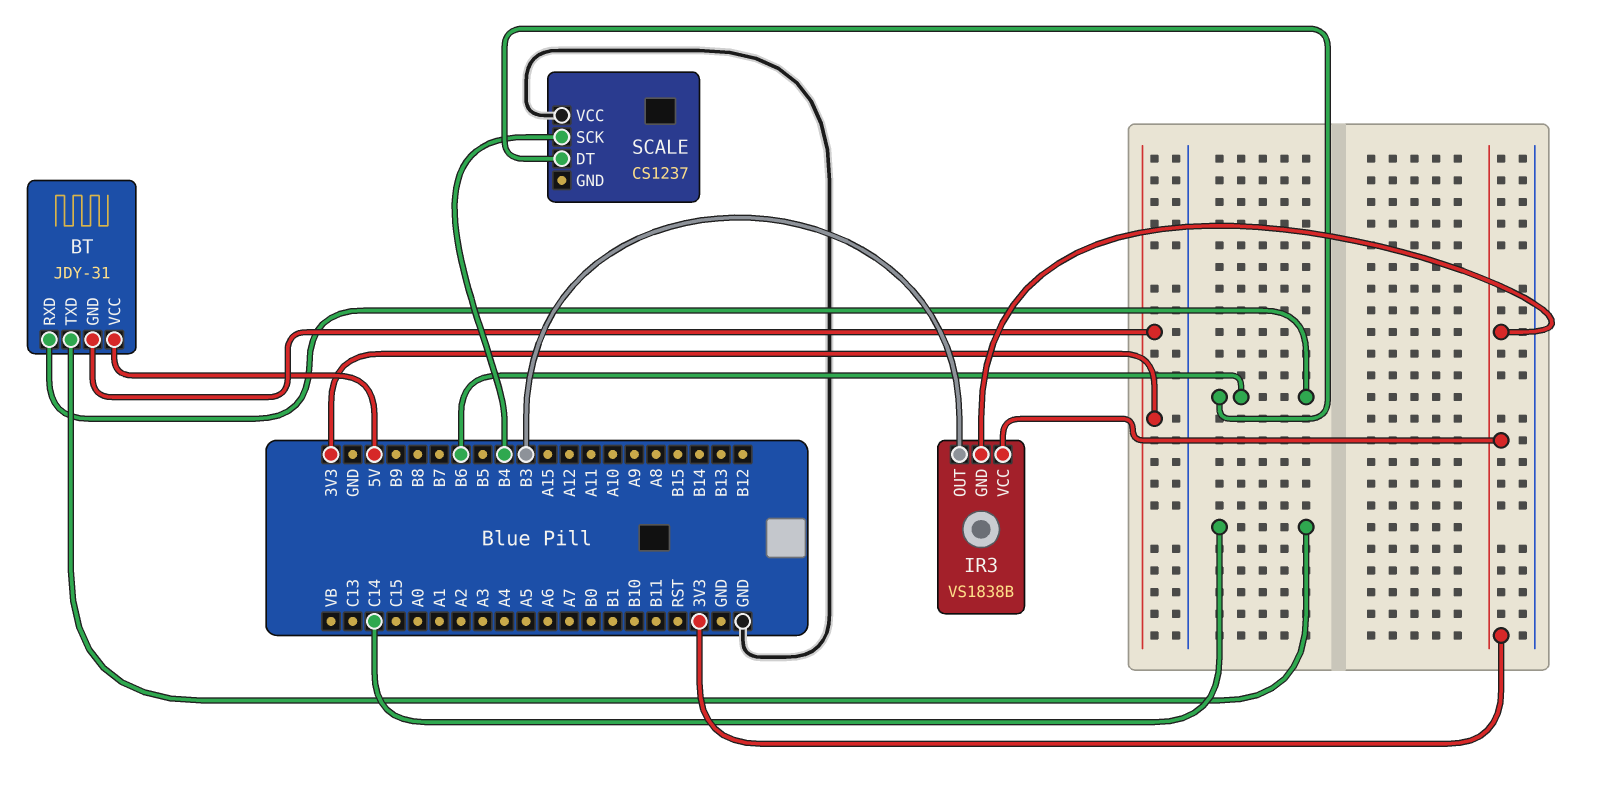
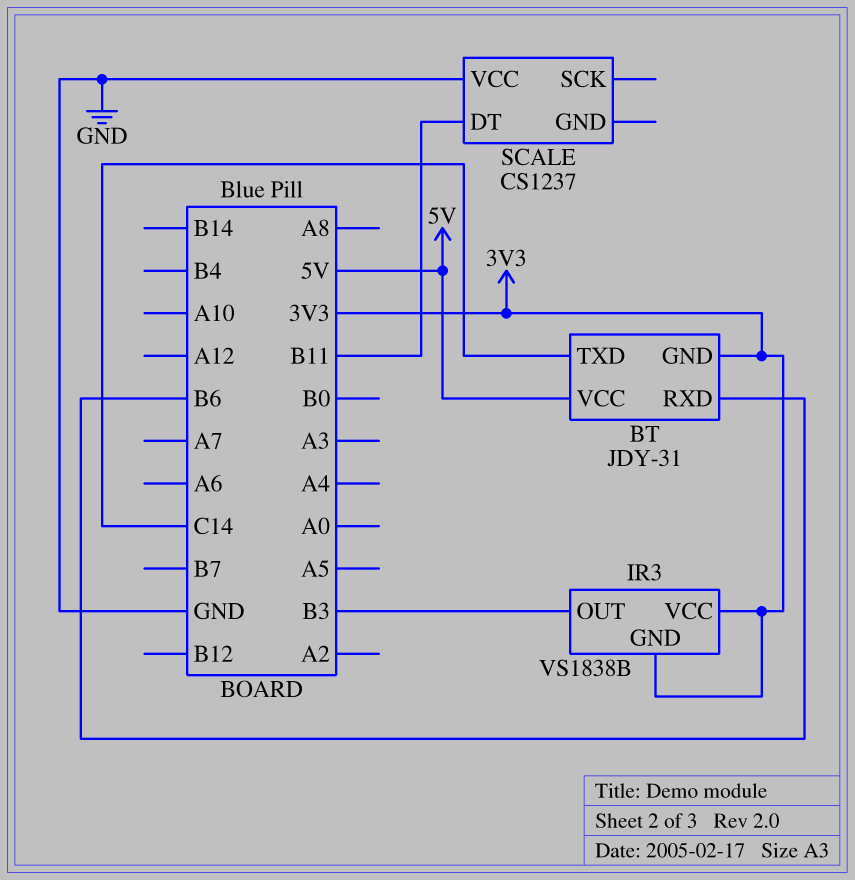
SCALE pin DT: B6 -> B11
SCALE pin SCK: B4 -> none

